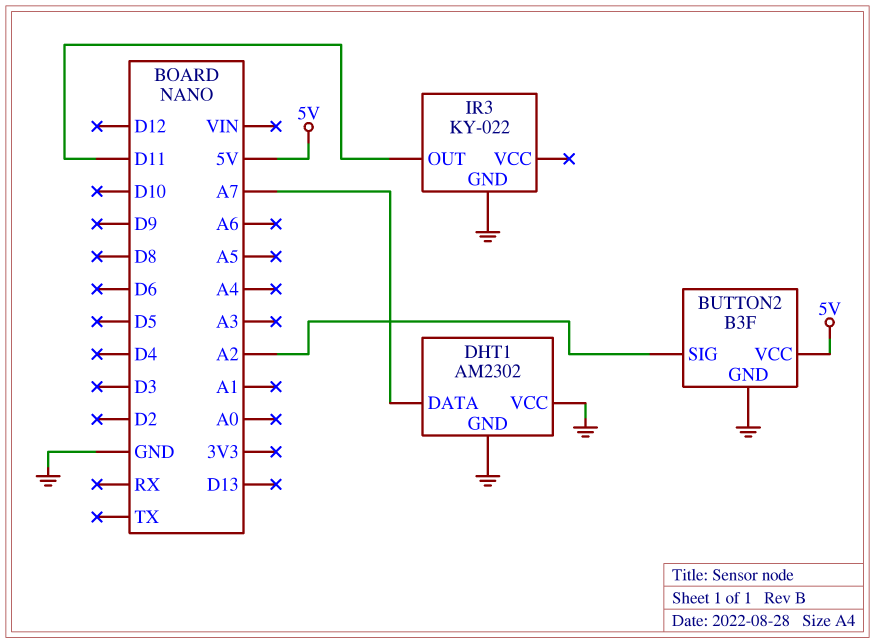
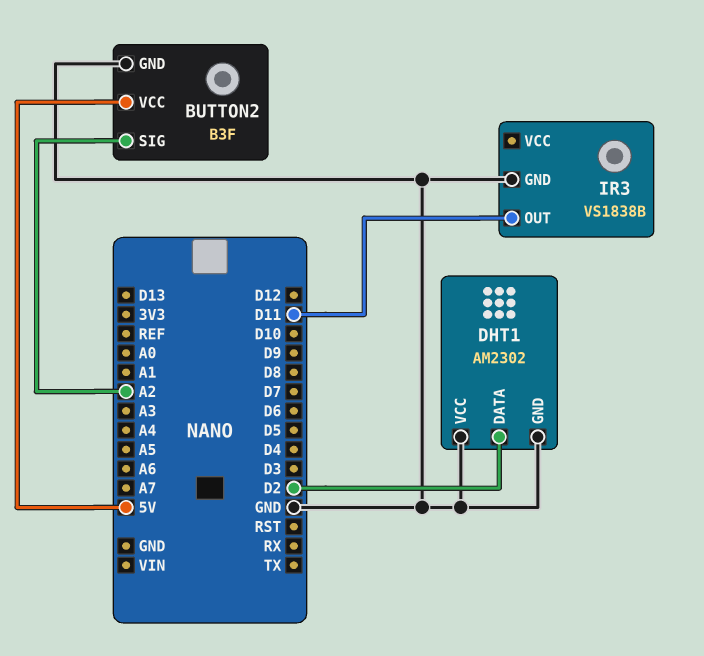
DHT1 pin DATA: A7 -> D2
IR3: KY-022 -> VS1838B

